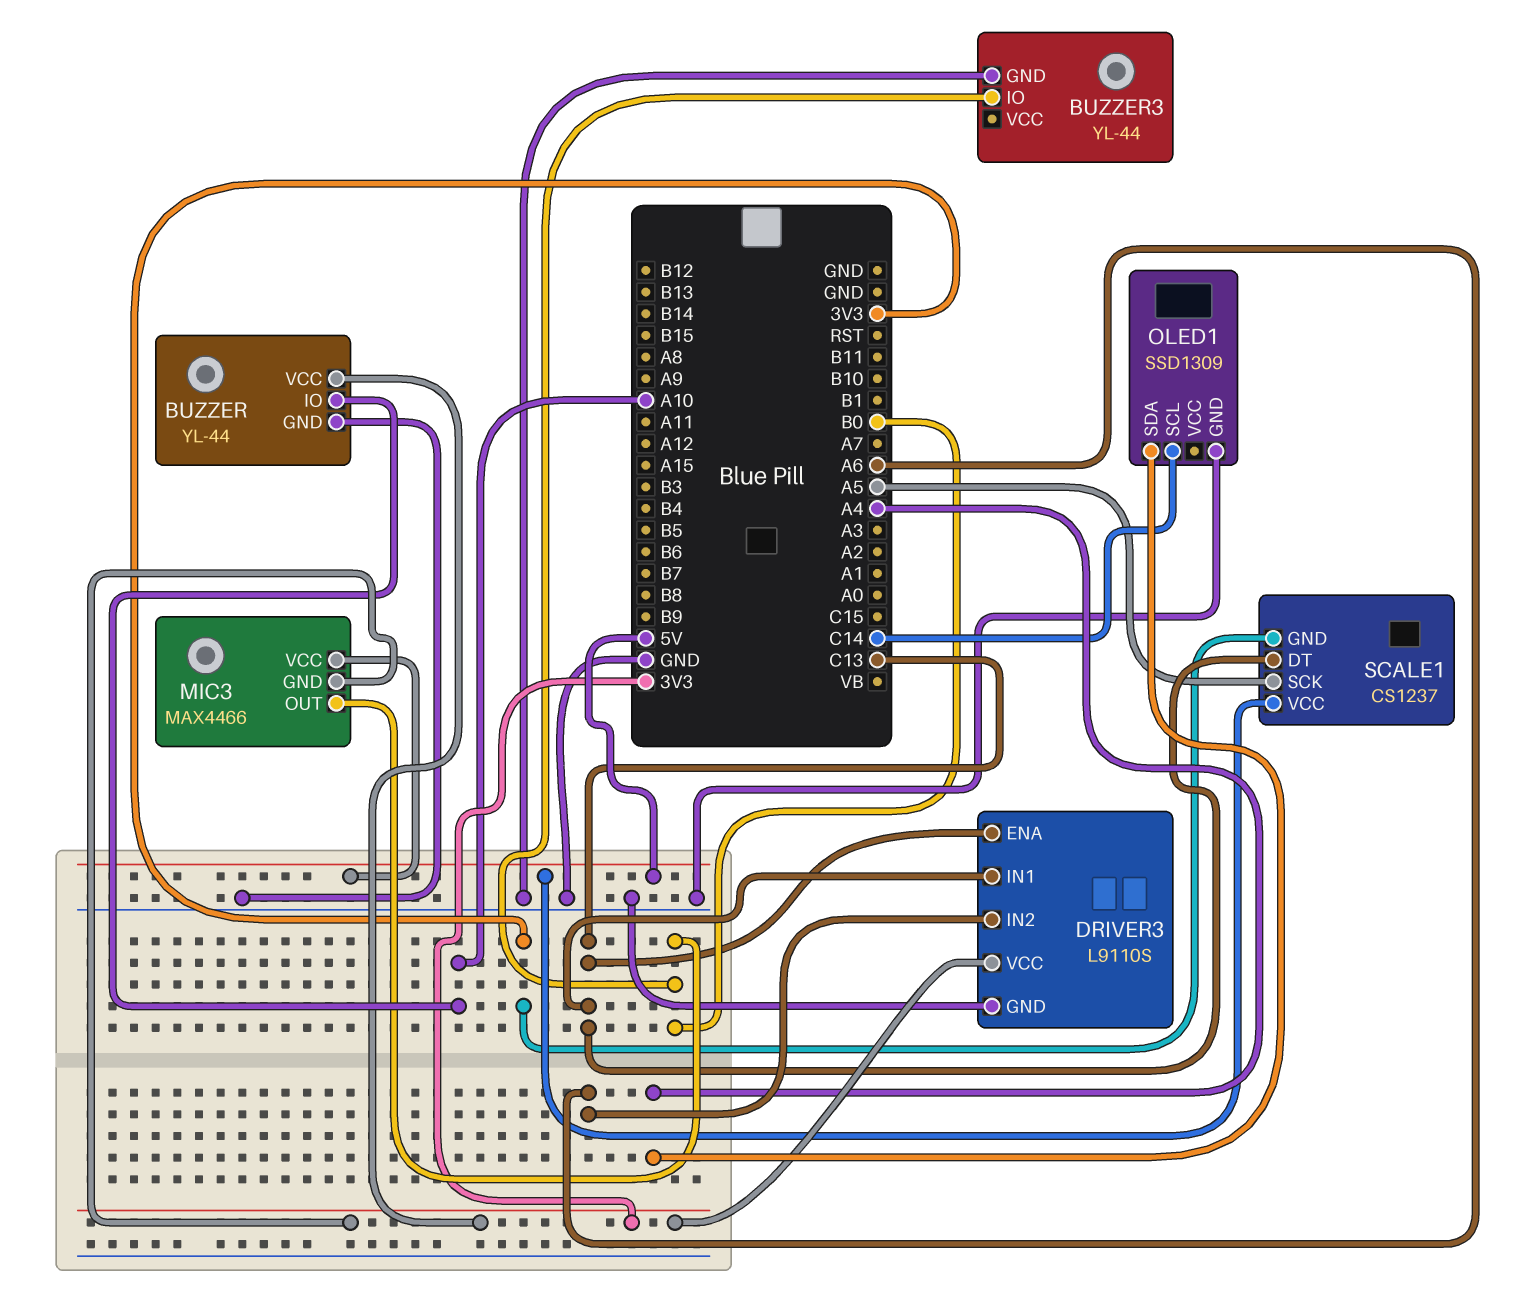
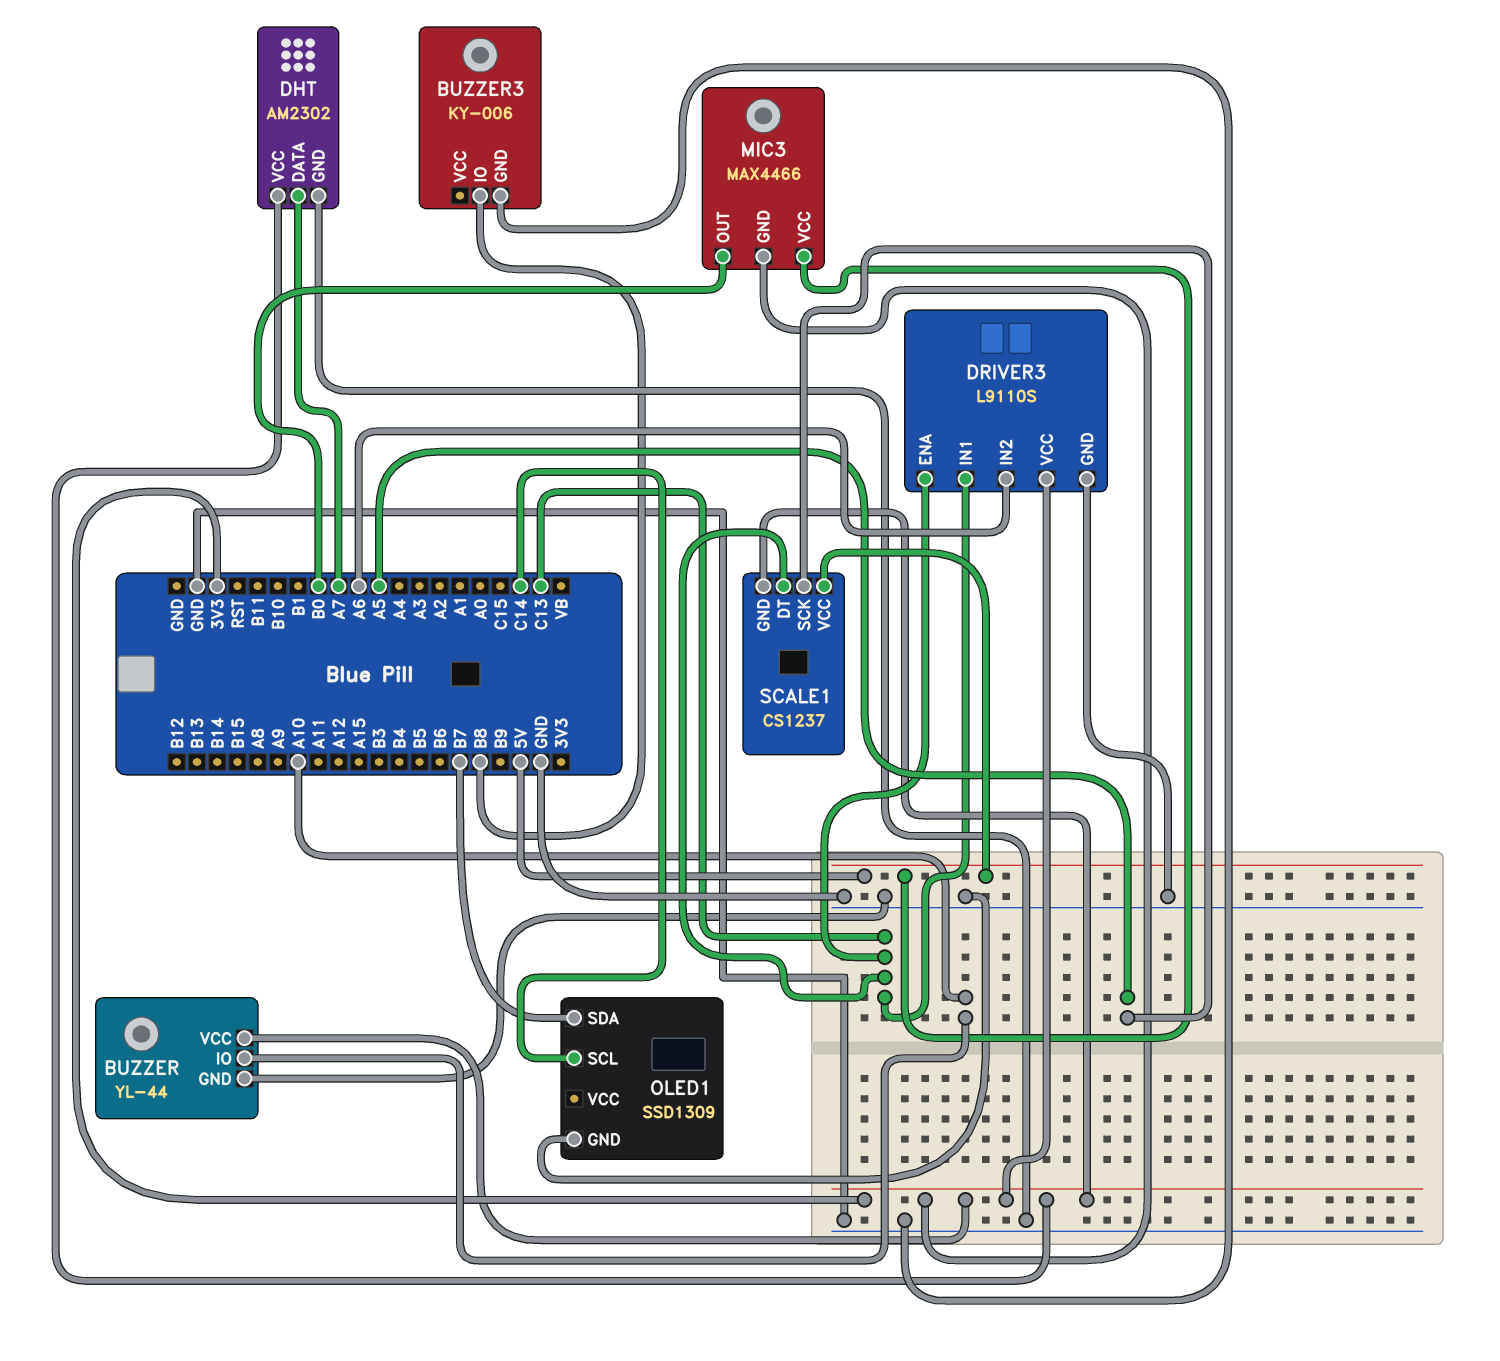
BUZZER3: YL-44 -> KY-006
BUZZER3 pin IO: B0 -> B8
DHT: none -> AM2302
DHT pin DATA: none -> A7
DHT pin GND: none -> GND
DHT pin VCC: none -> 3V3
OLED1 pin SDA: A4 -> B7

